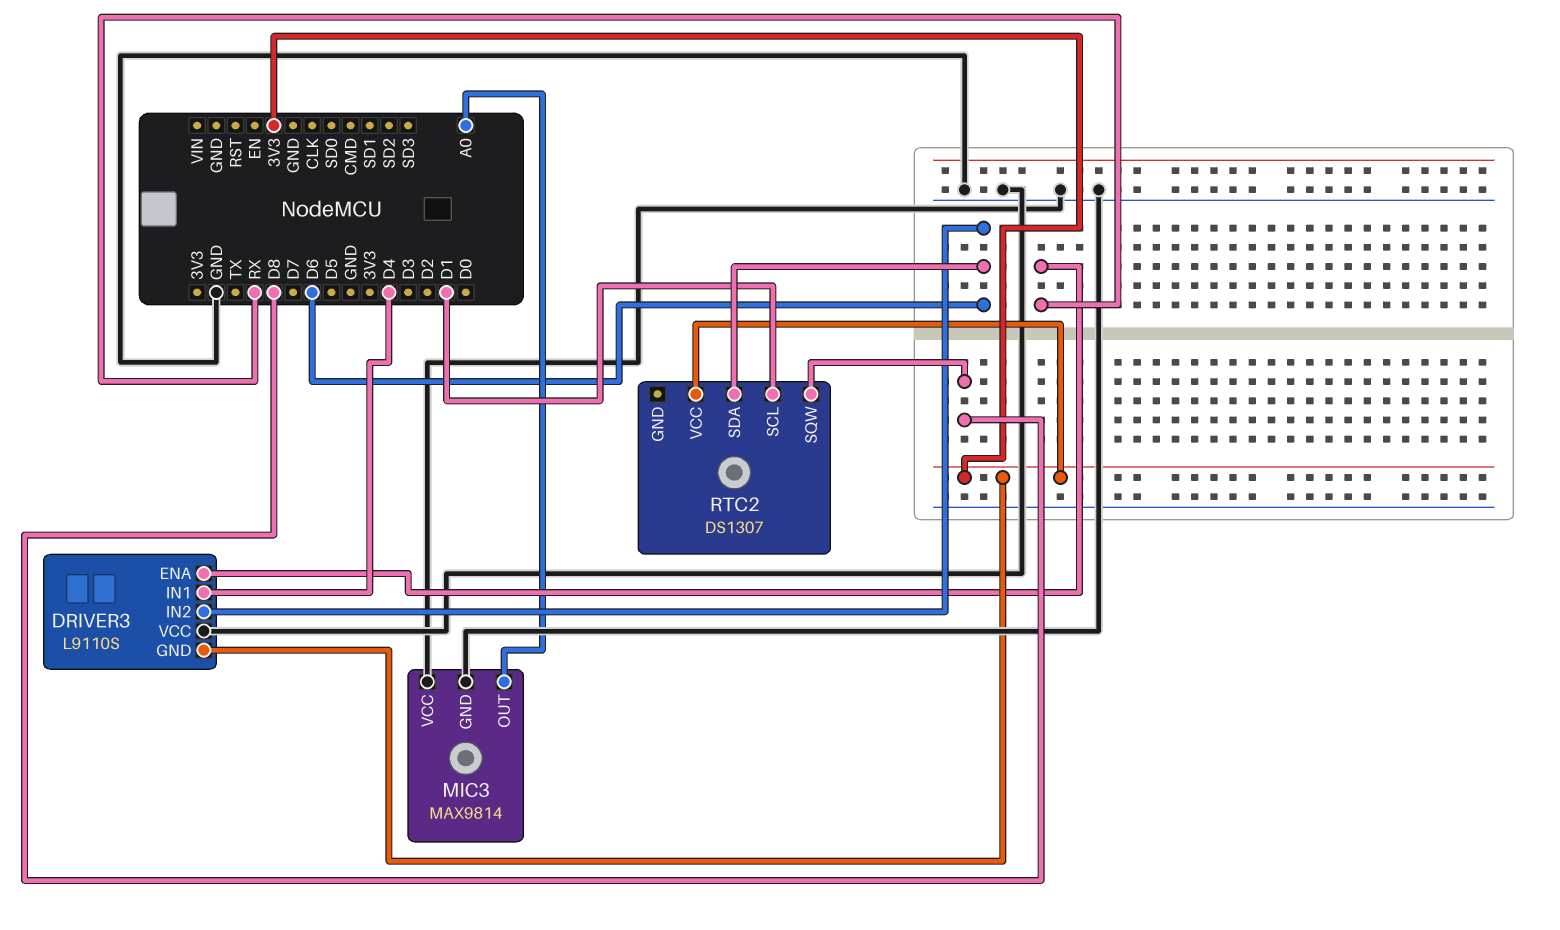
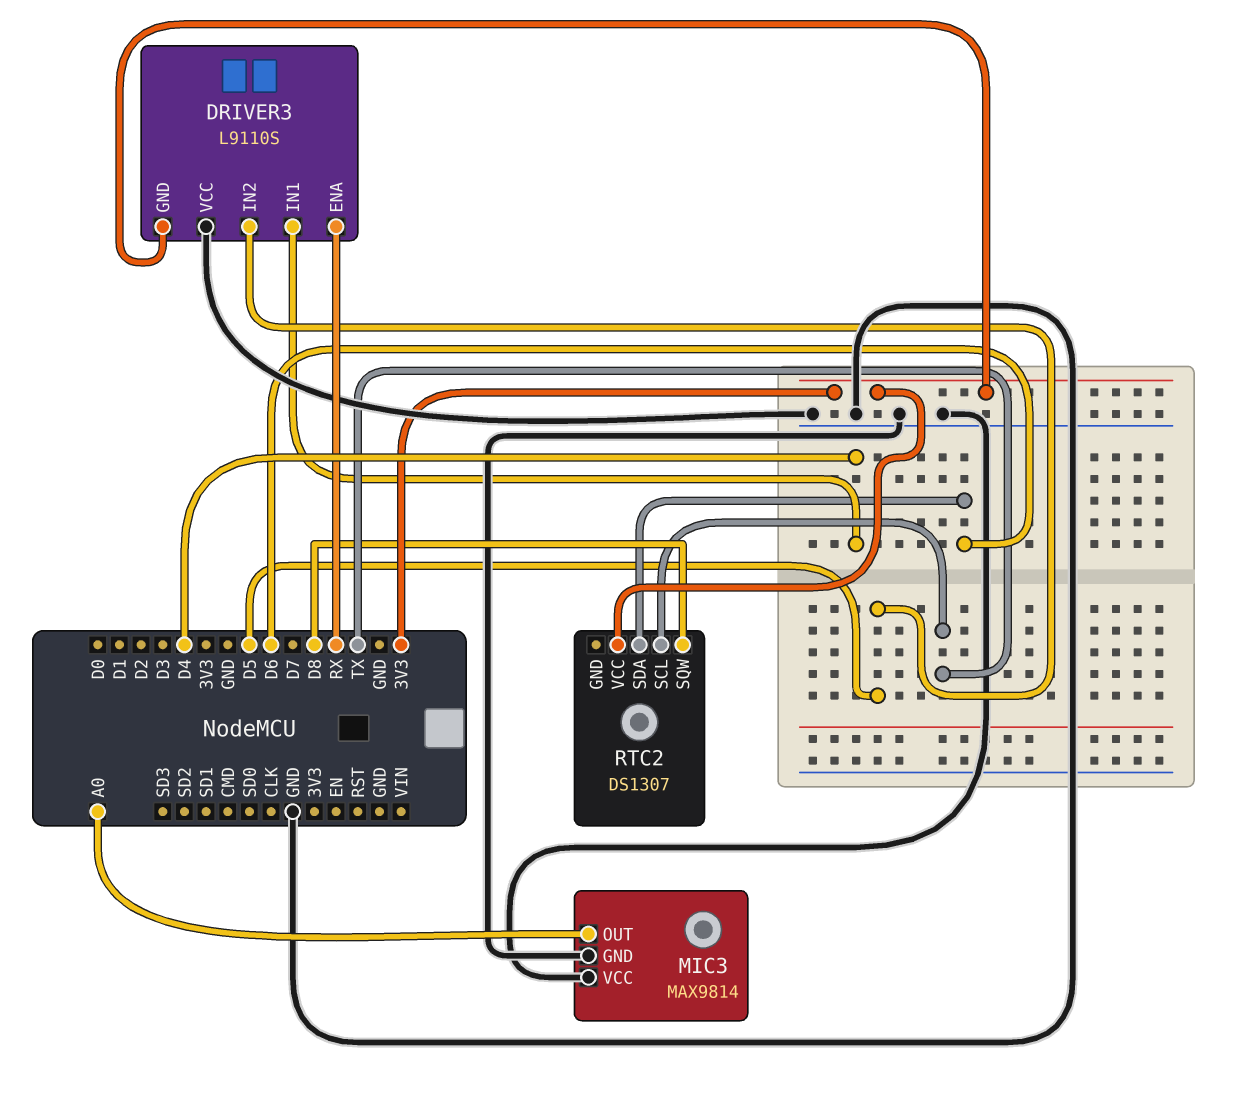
DRIVER3 pin IN2: D6 -> D5
RTC2 pin SCL: D1 -> TX

